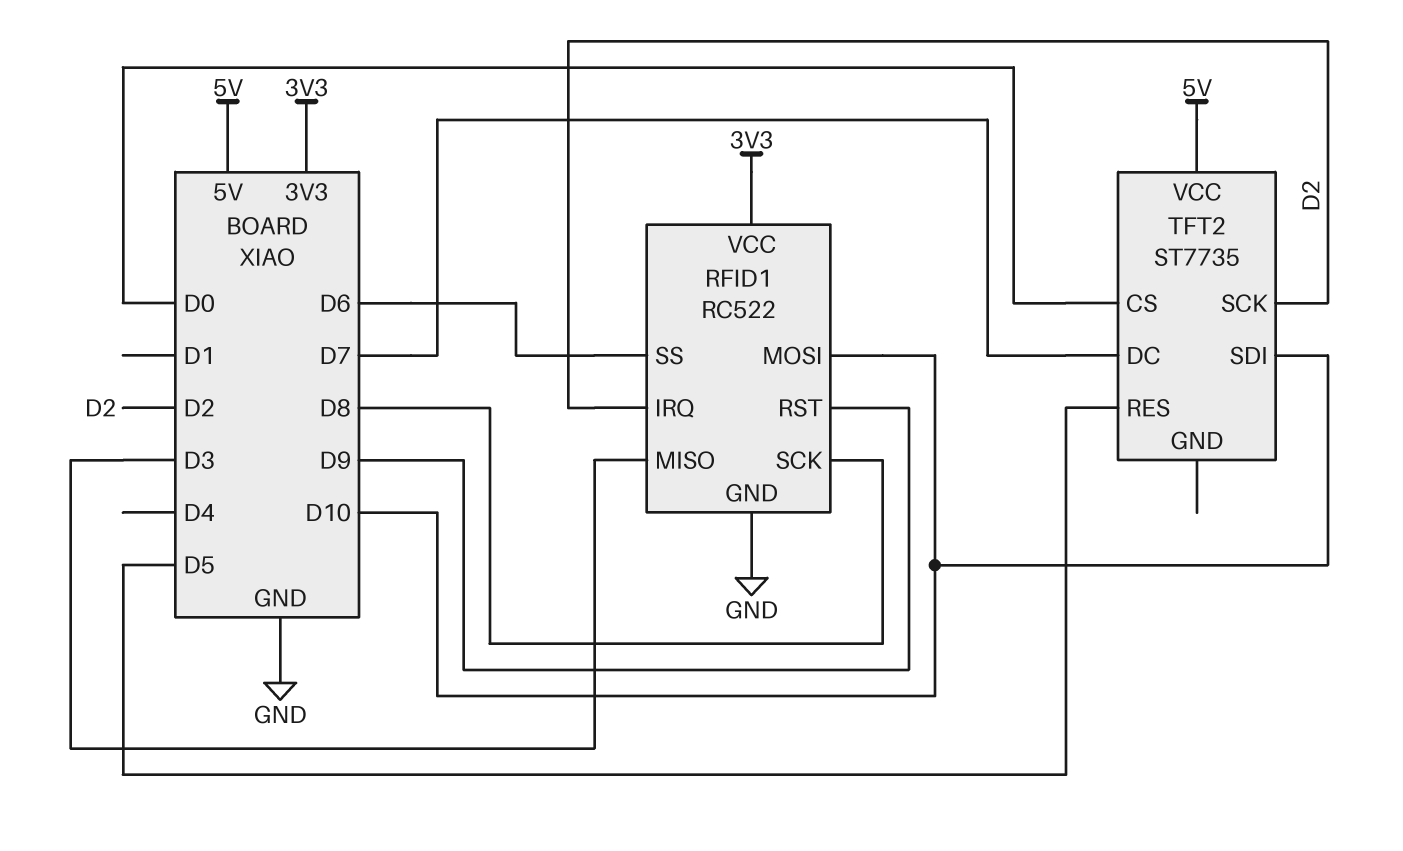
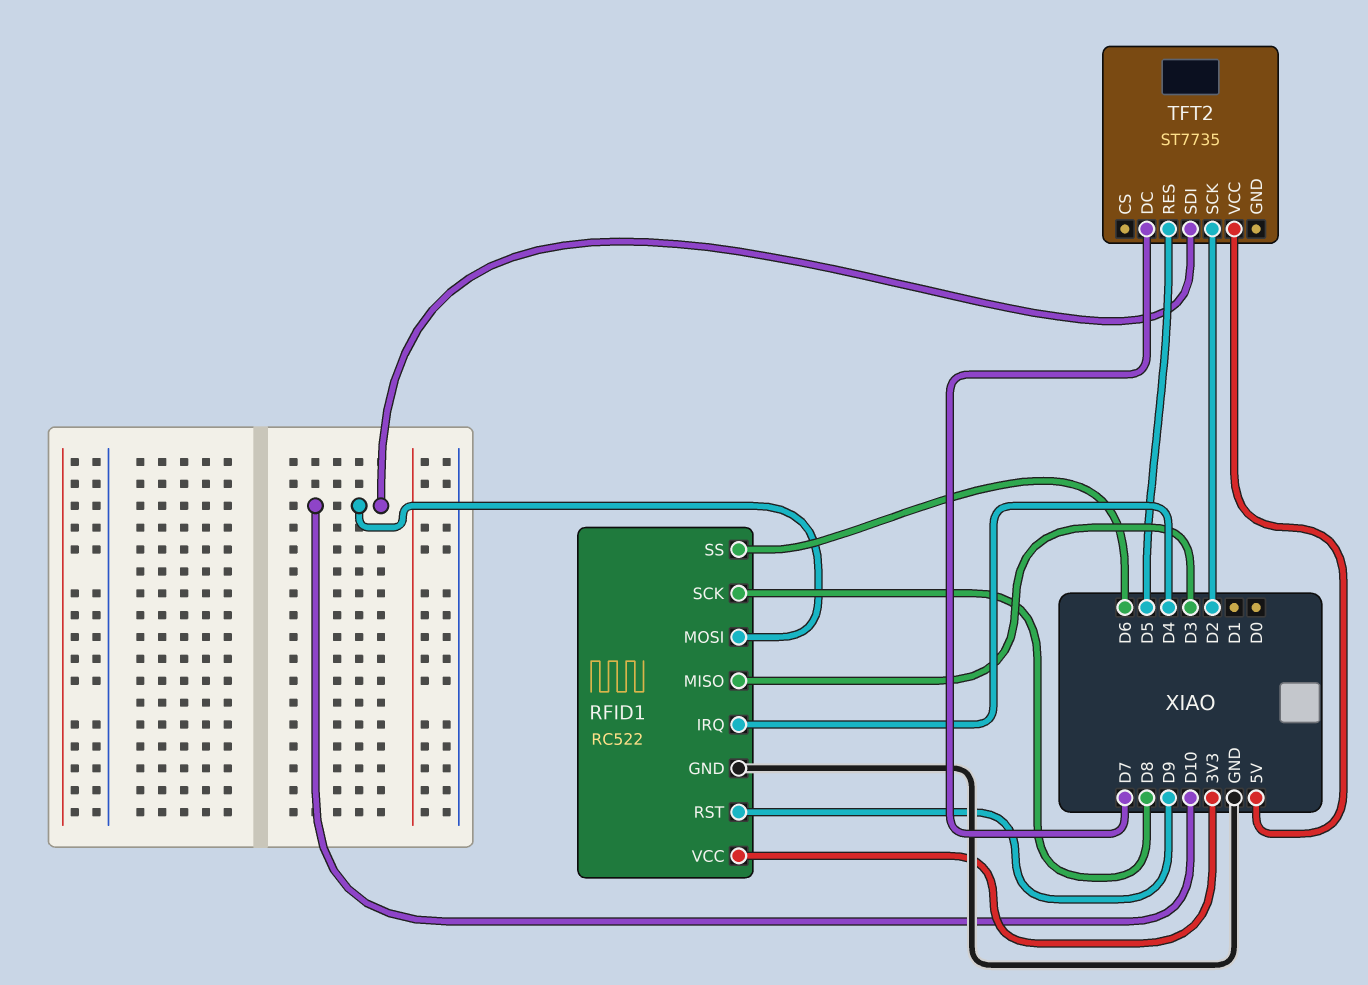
RFID1 pin IRQ: D2 -> D4
TFT2 pin CS: D0 -> none

